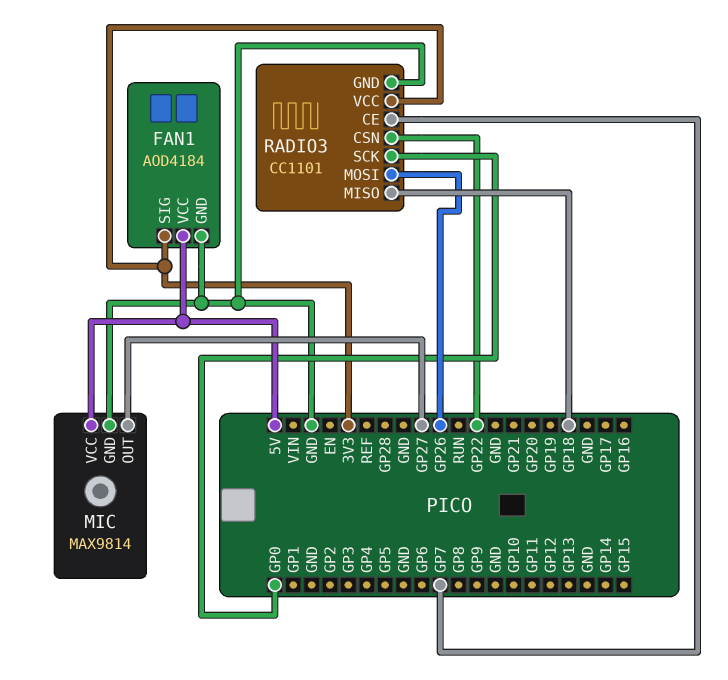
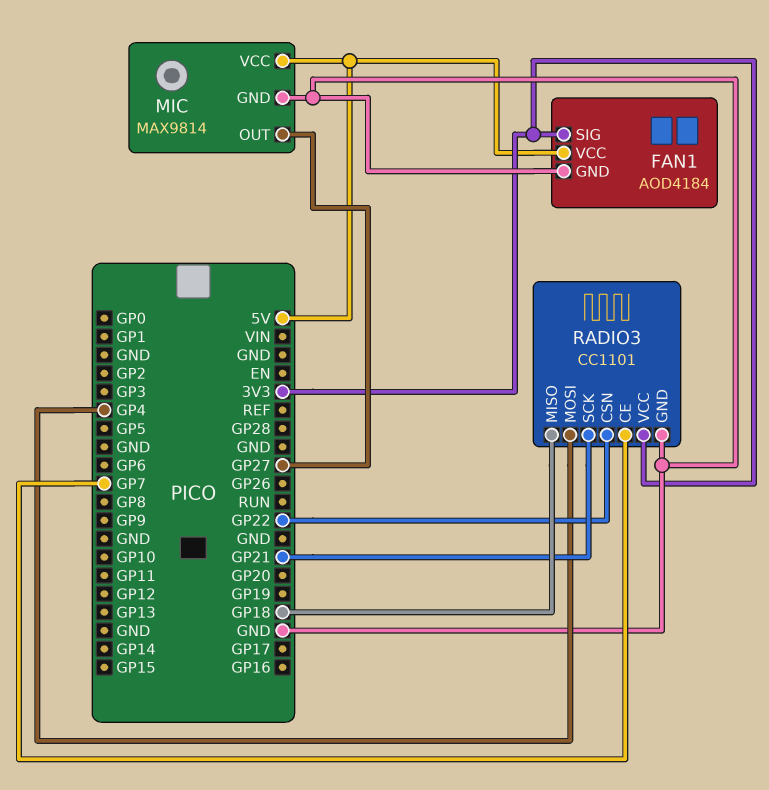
RADIO3 pin MOSI: GP26 -> GP4
RADIO3 pin SCK: GP0 -> GP21

